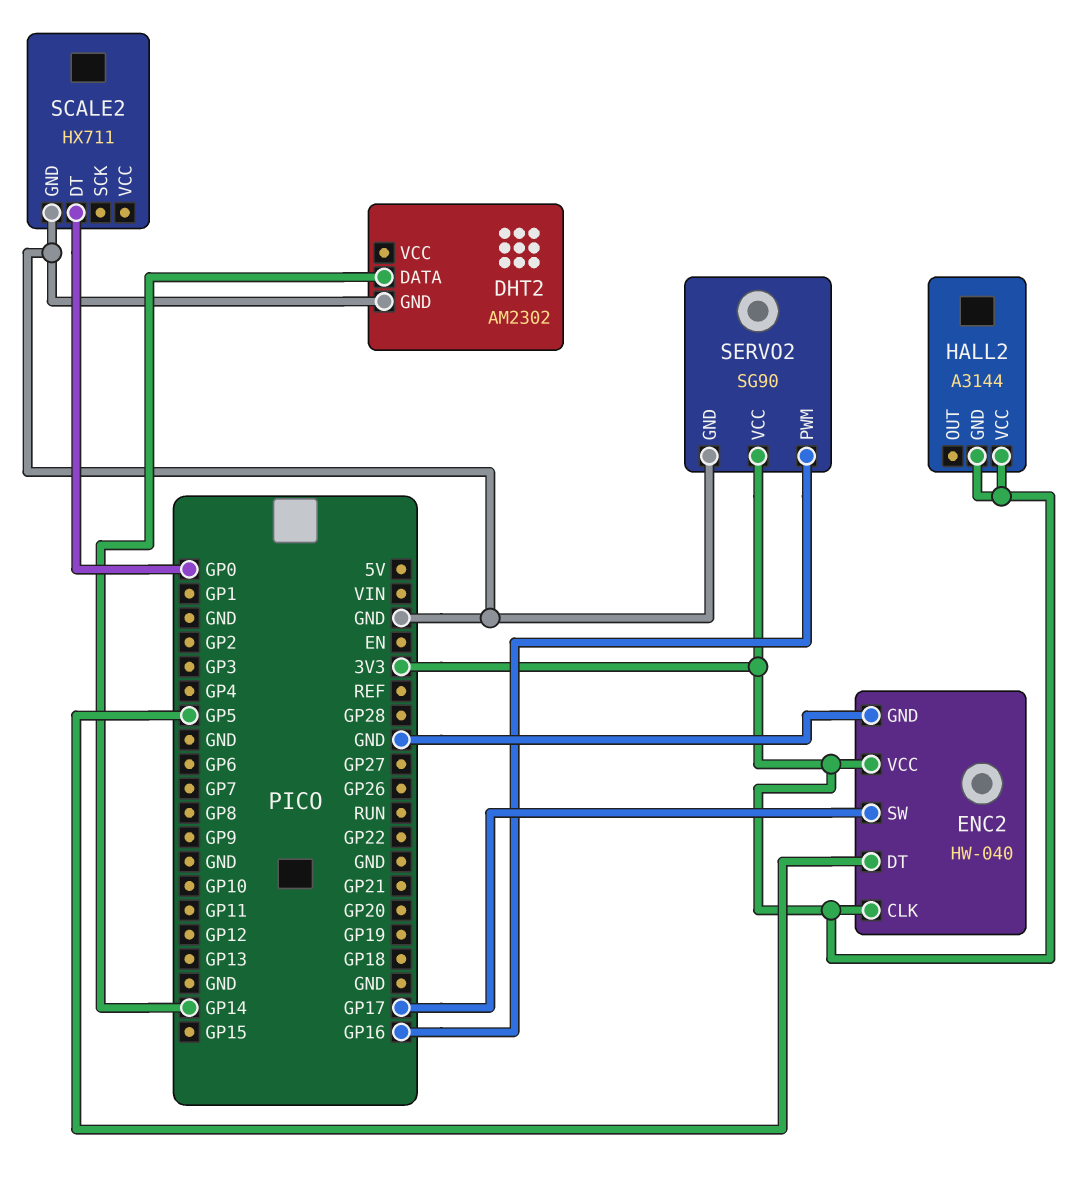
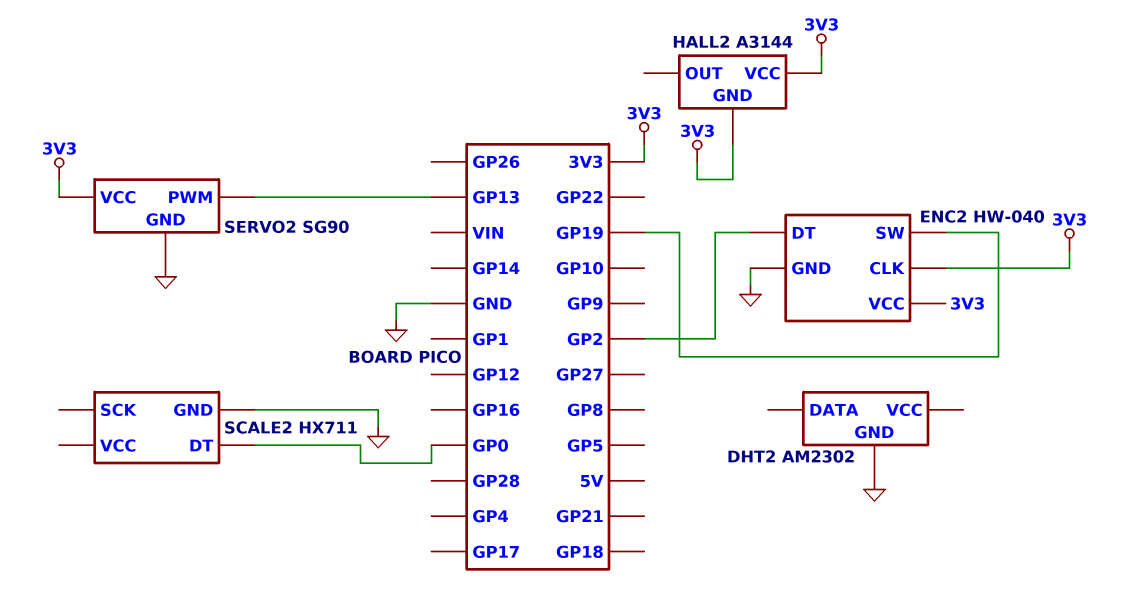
DHT2 pin DATA: GP14 -> none
ENC2 pin DT: GP5 -> GP2
ENC2 pin SW: GP17 -> GP19
SERVO2 pin PWM: GP16 -> GP13

